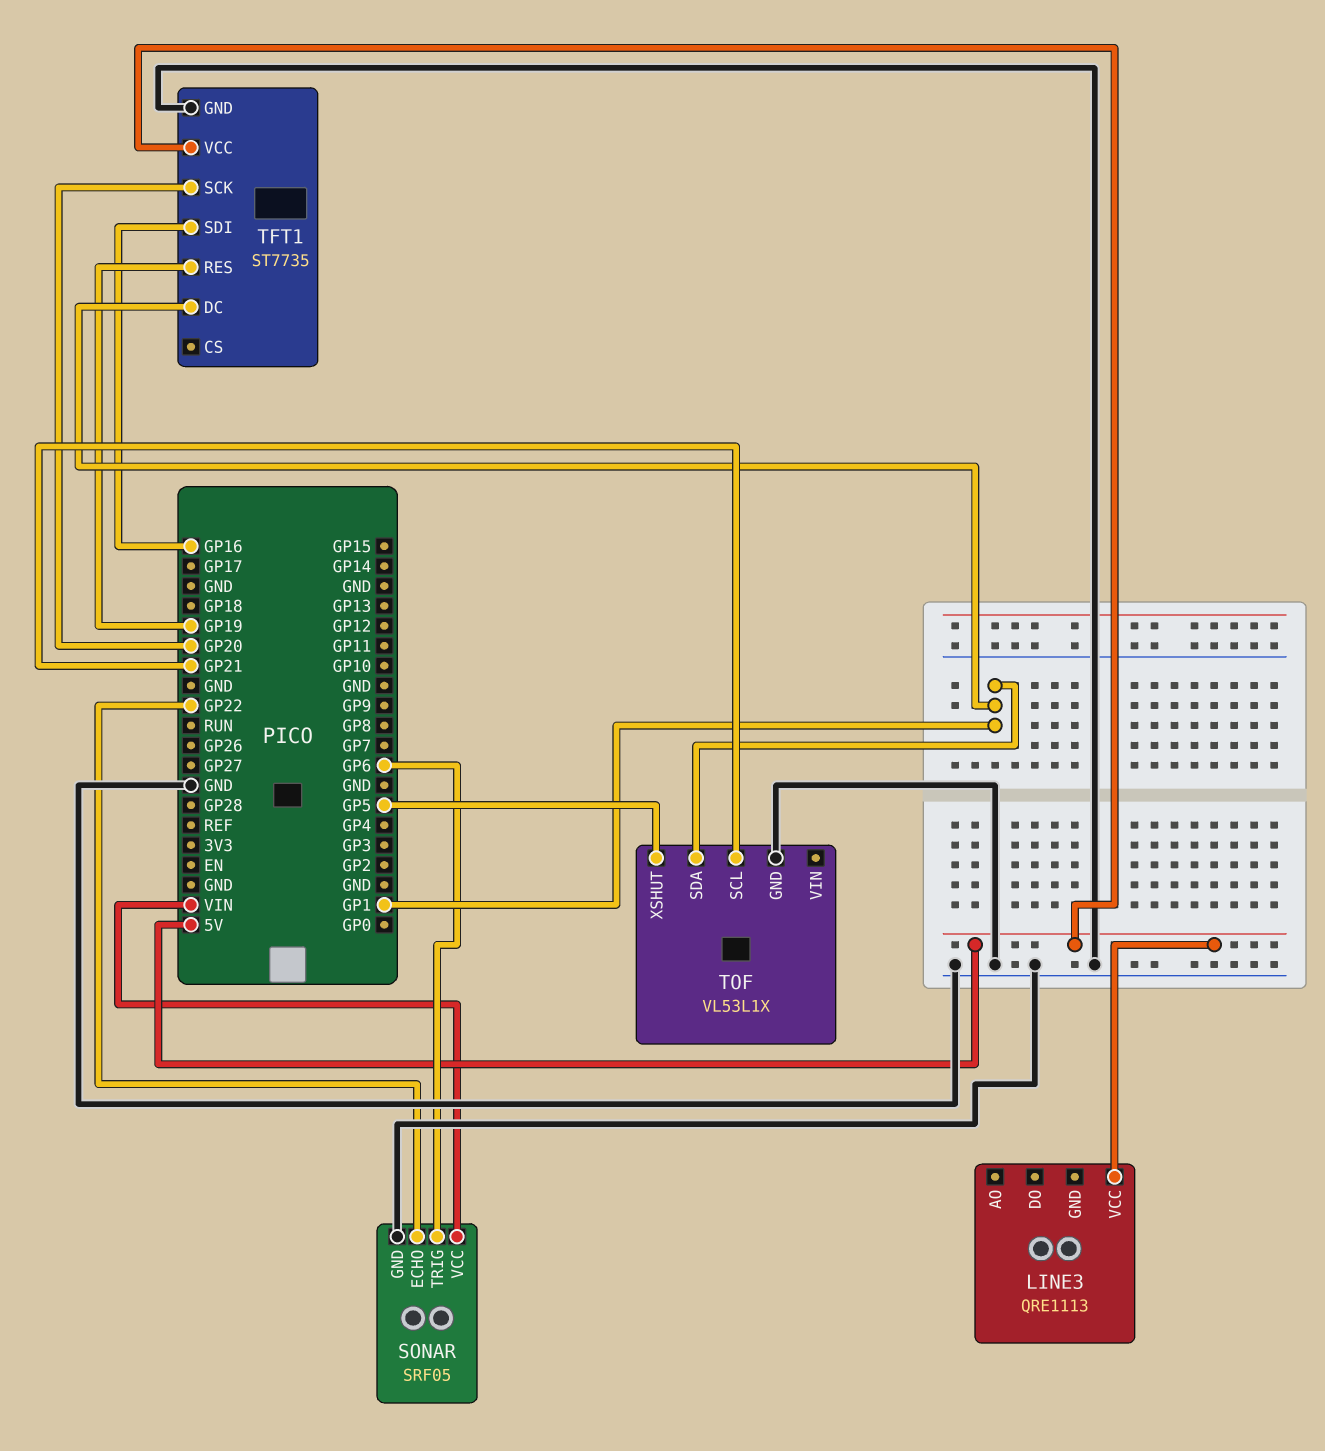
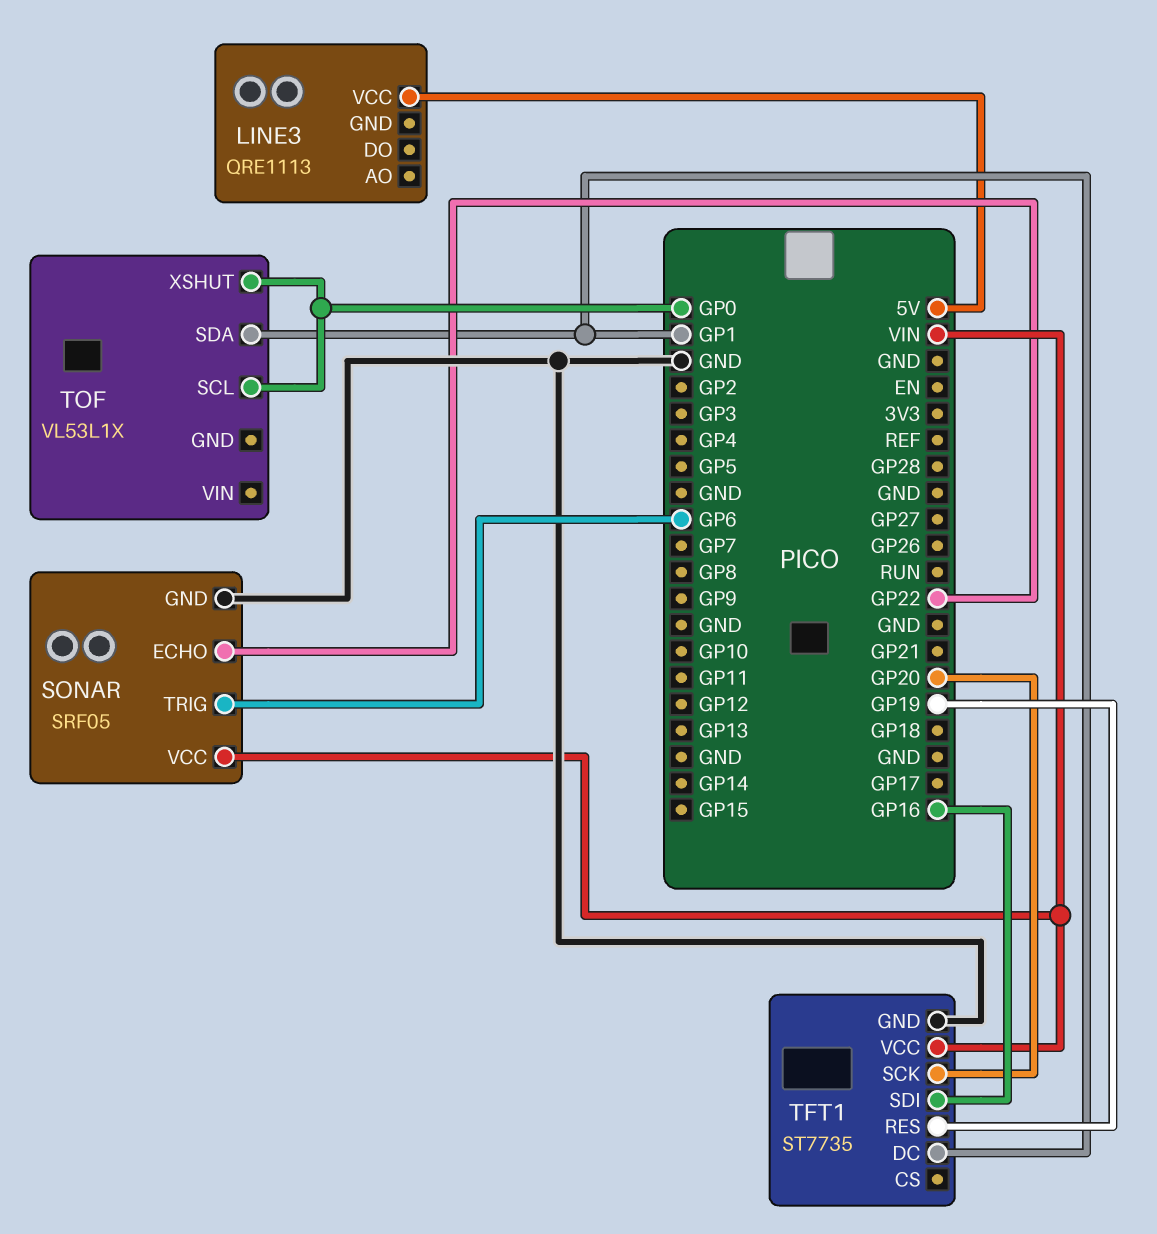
TFT1 pin VCC: 5V -> VIN
TOF pin GND: GND -> none
TOF pin SCL: GP21 -> GP0
TOF pin XSHUT: GP5 -> GP0

